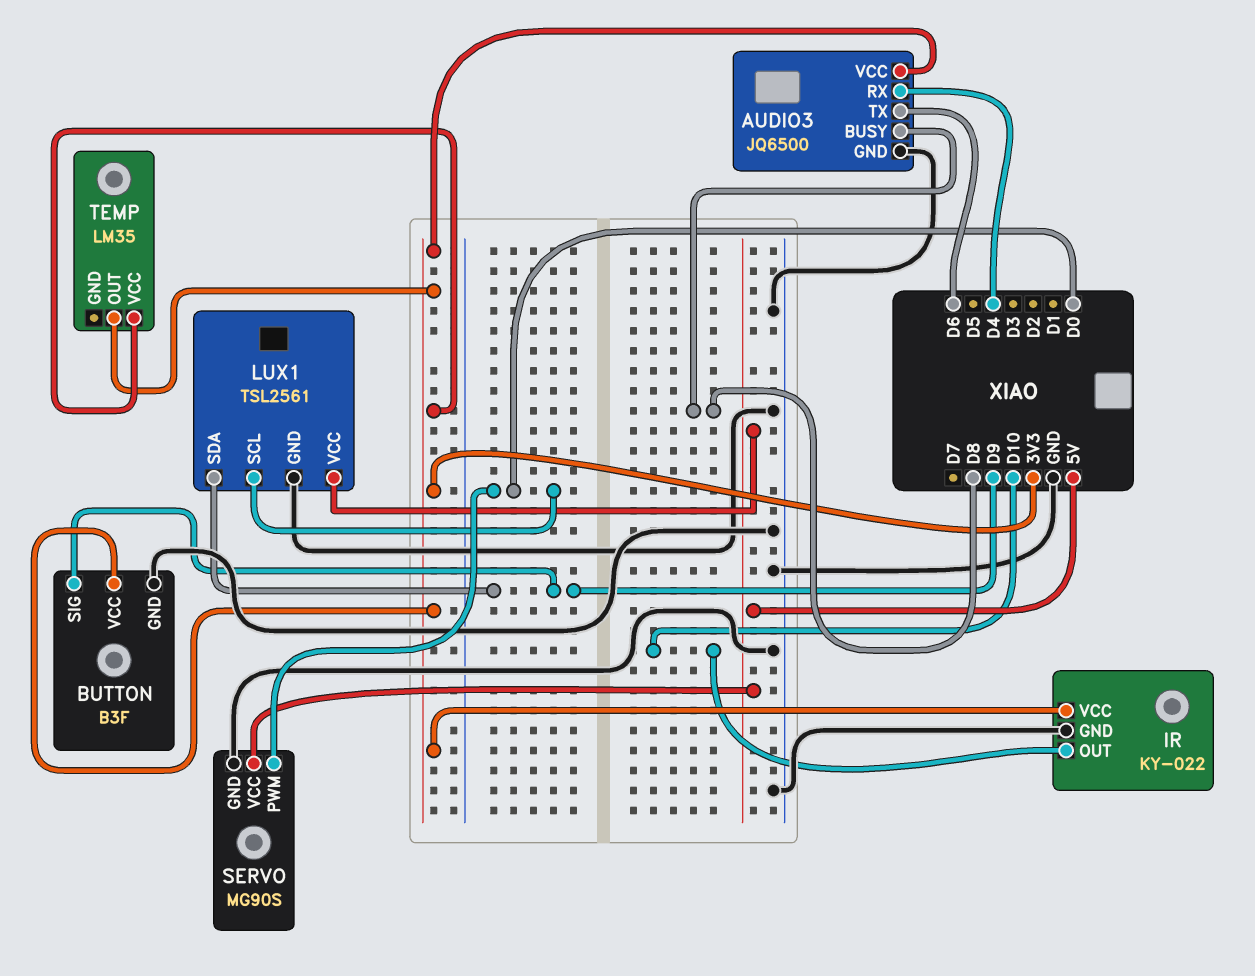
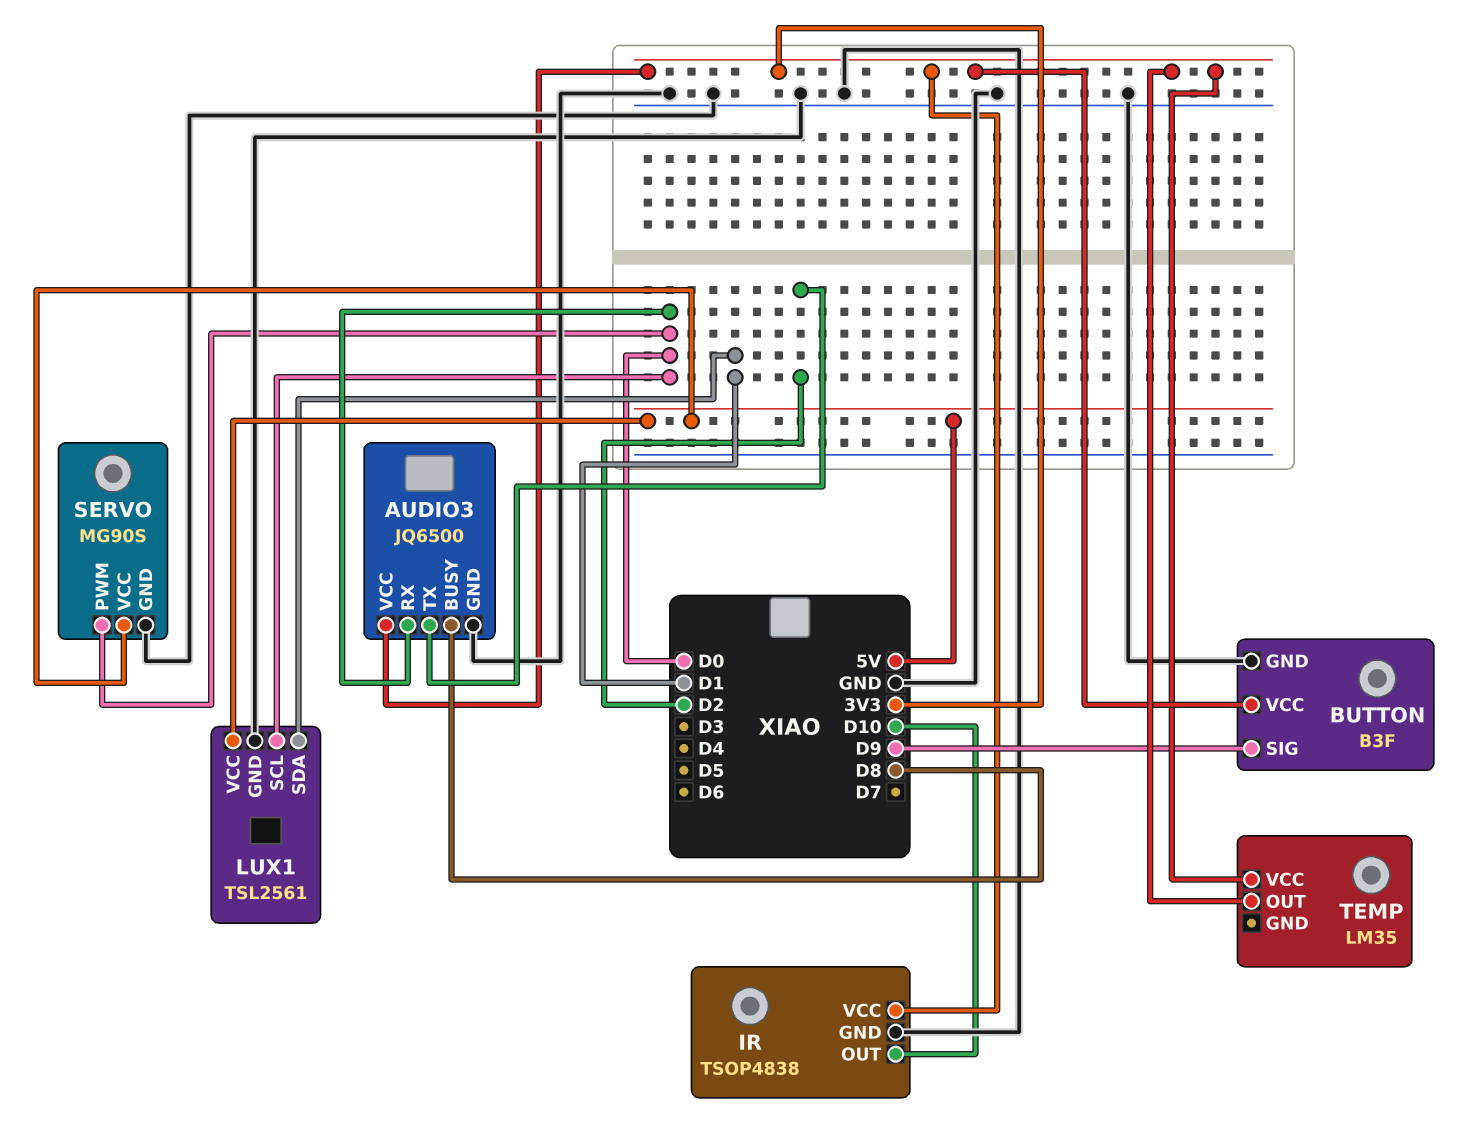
AUDIO3 pin RX: D4 -> D0
AUDIO3 pin TX: D6 -> D2
IR: KY-022 -> TSOP4838
LUX1 pin SDA: D9 -> D1

